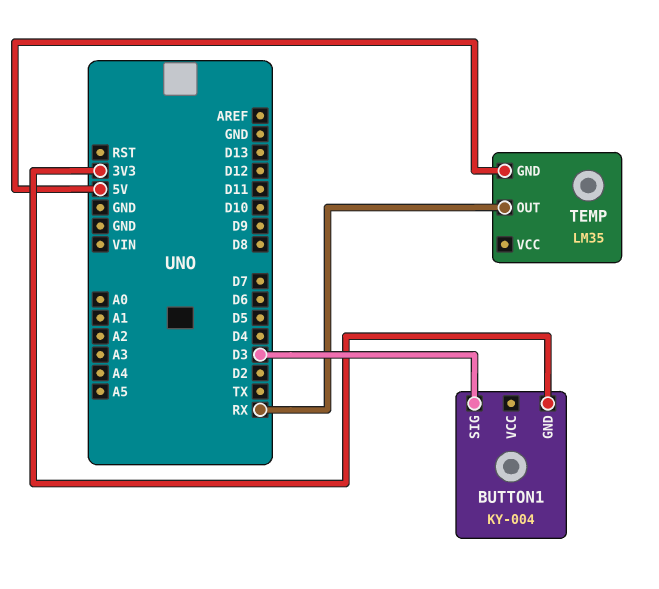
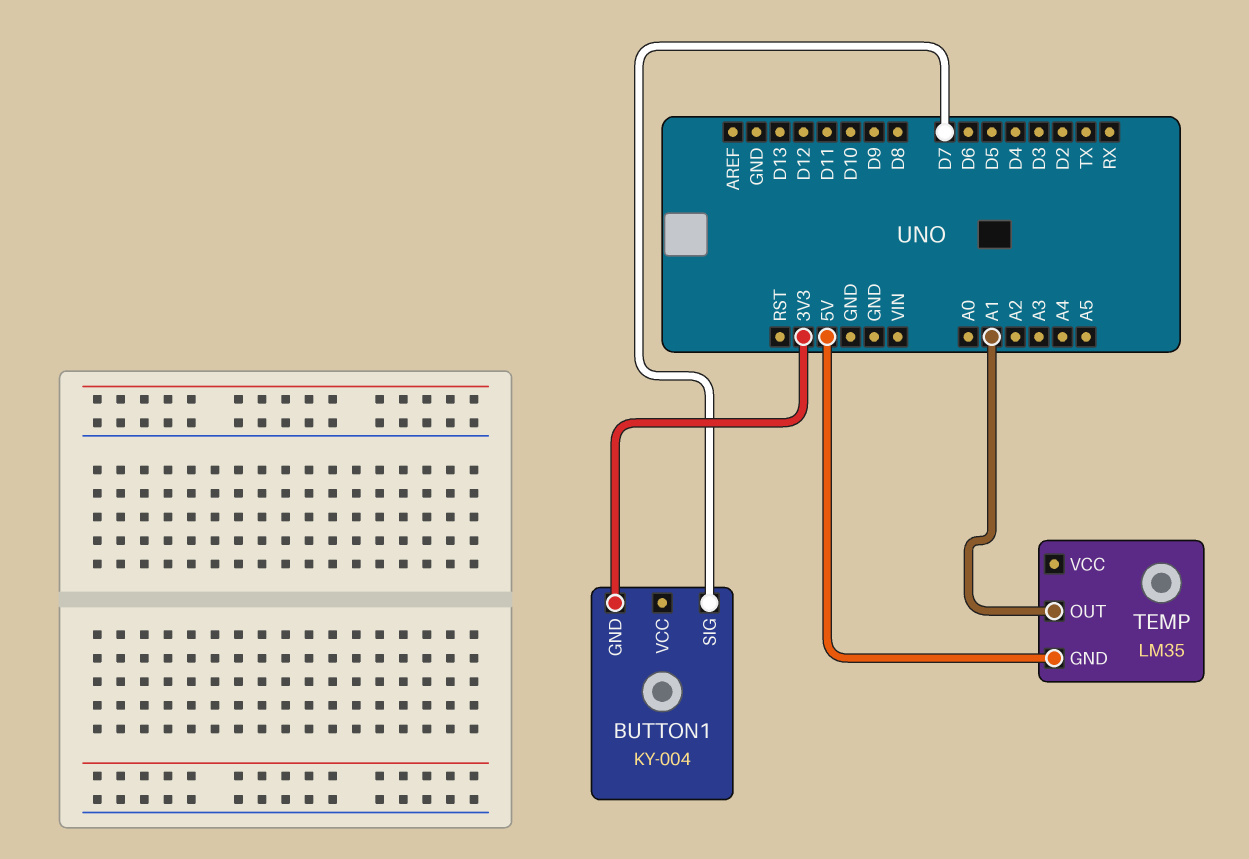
BUTTON1 pin SIG: D3 -> D7
TEMP pin OUT: RX -> A1

